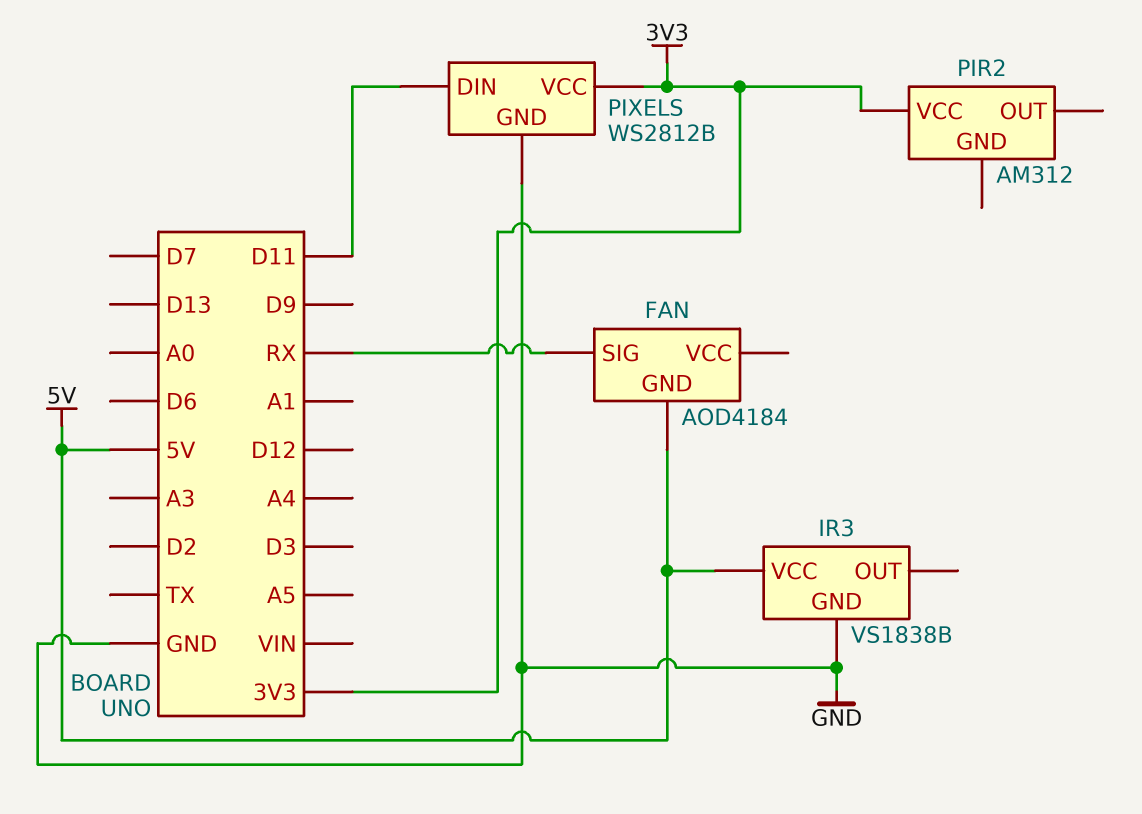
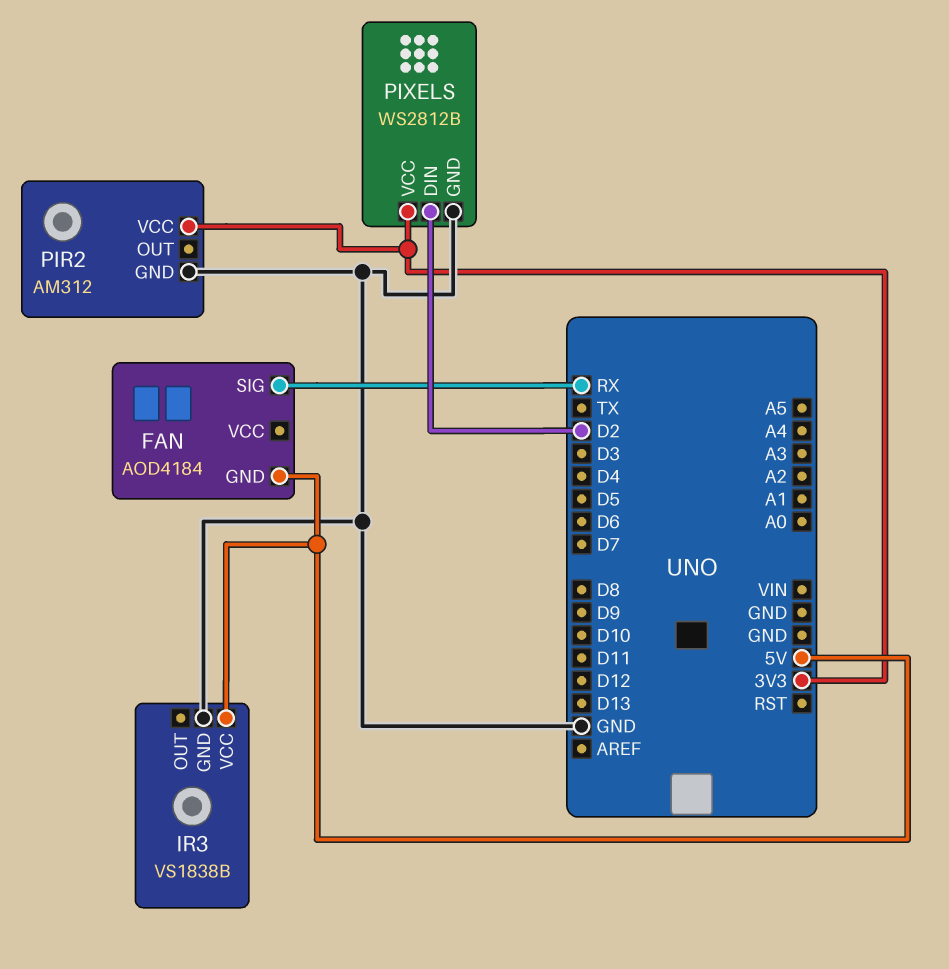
PIR2 pin GND: none -> GND
PIXELS pin DIN: D11 -> D2

